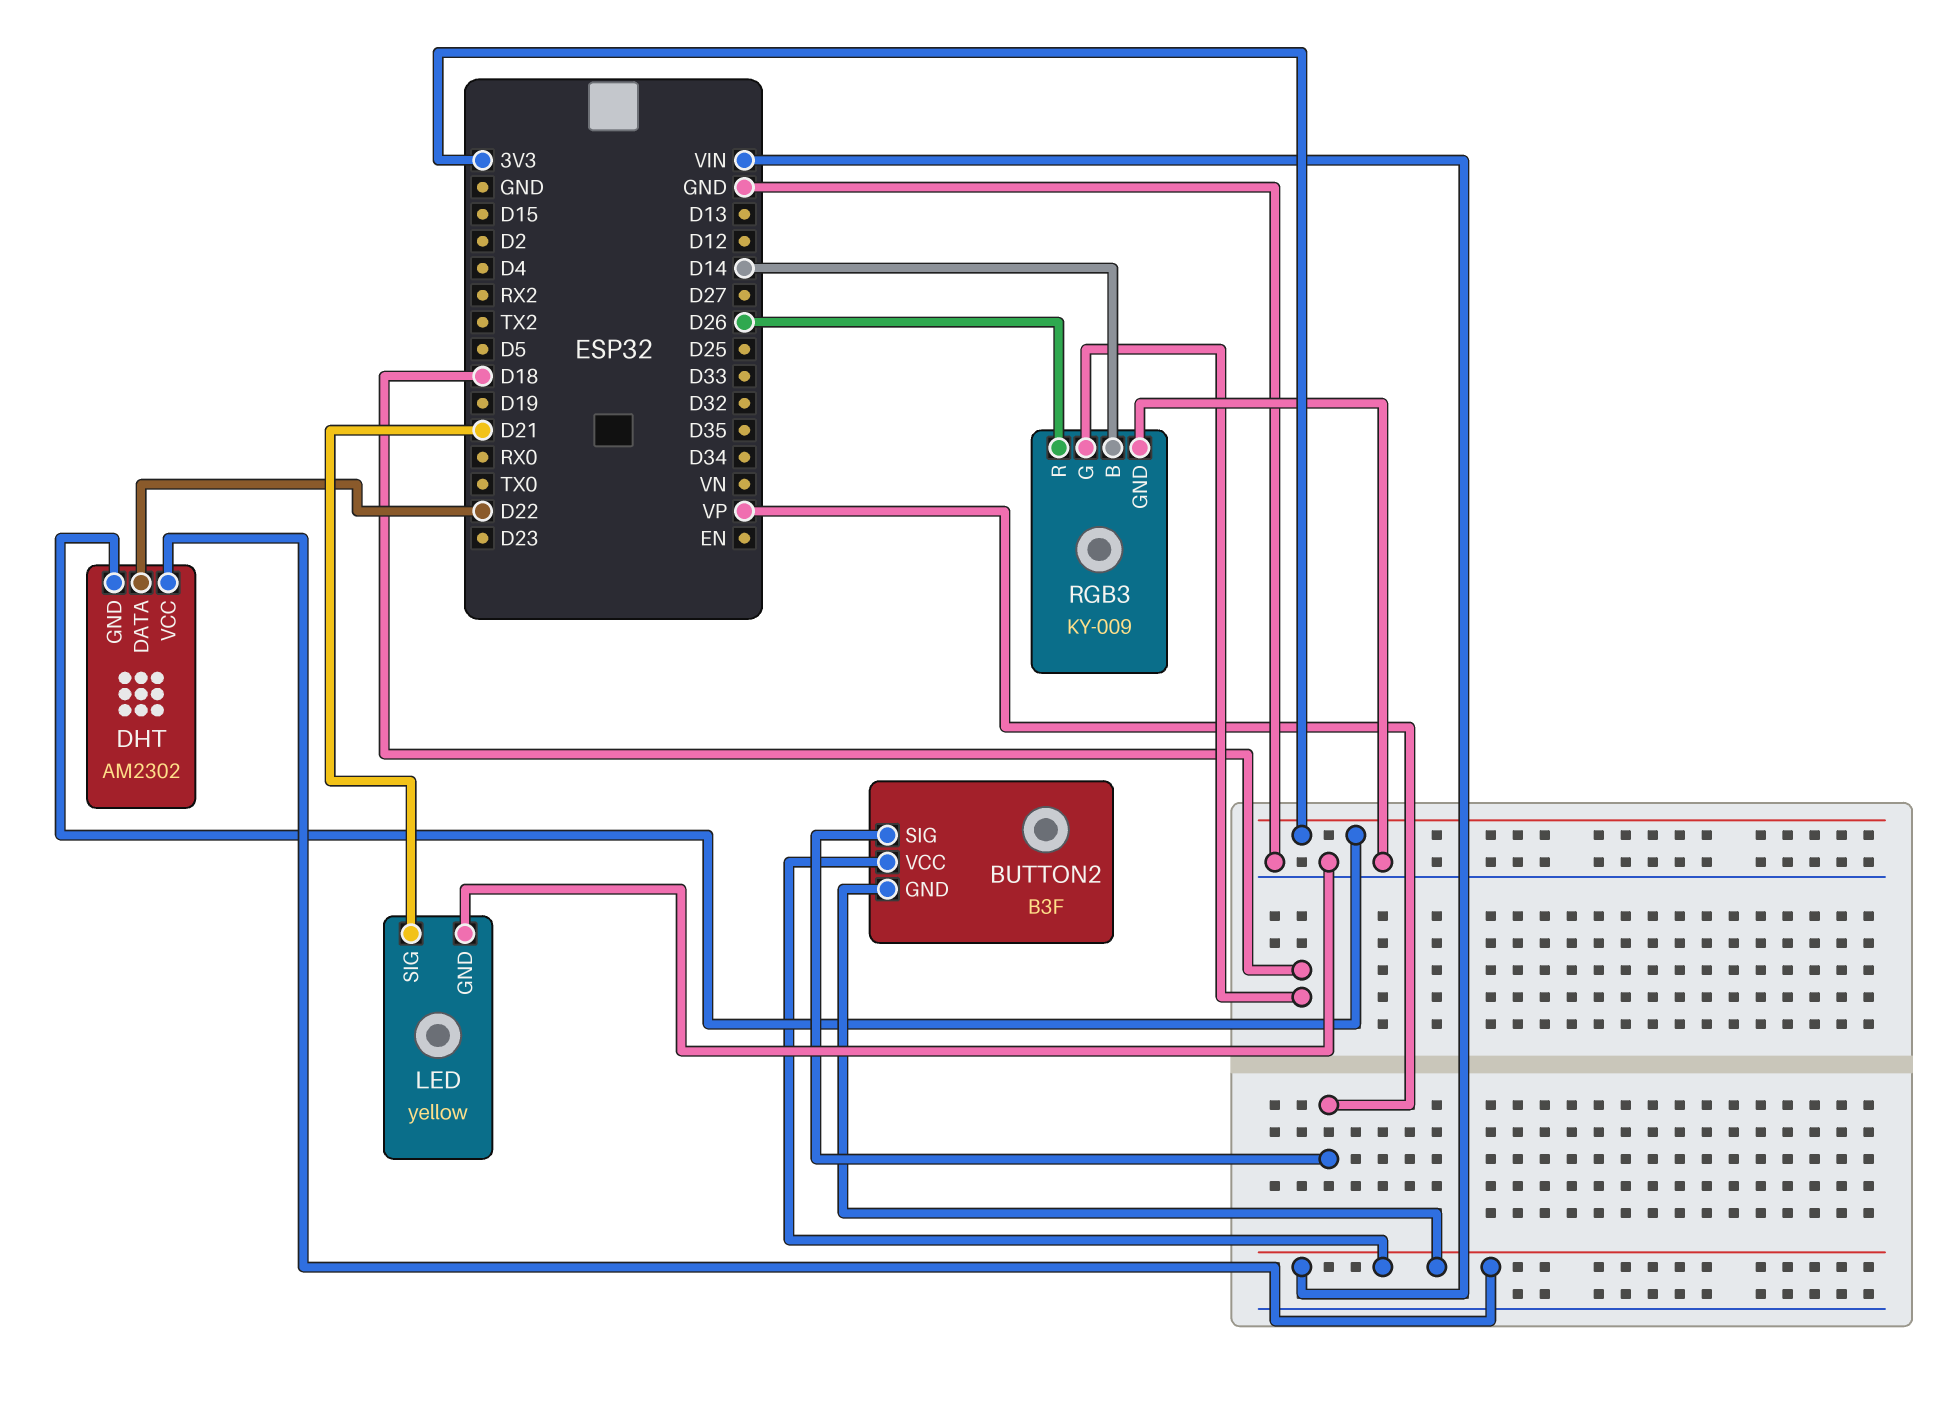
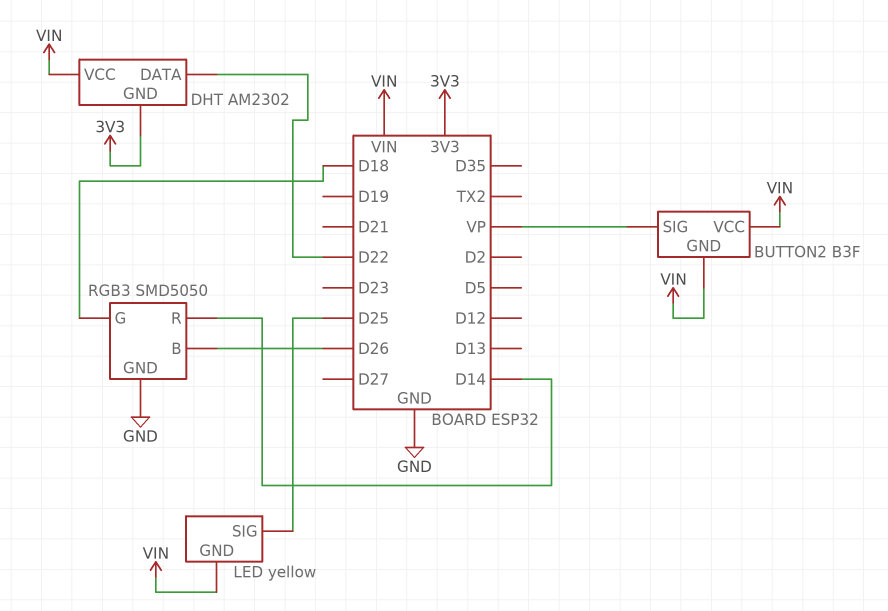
LED pin GND: GND -> VIN
LED pin SIG: D21 -> D25
RGB3: KY-009 -> SMD5050
RGB3 pin B: D14 -> D26
RGB3 pin R: D26 -> D14

